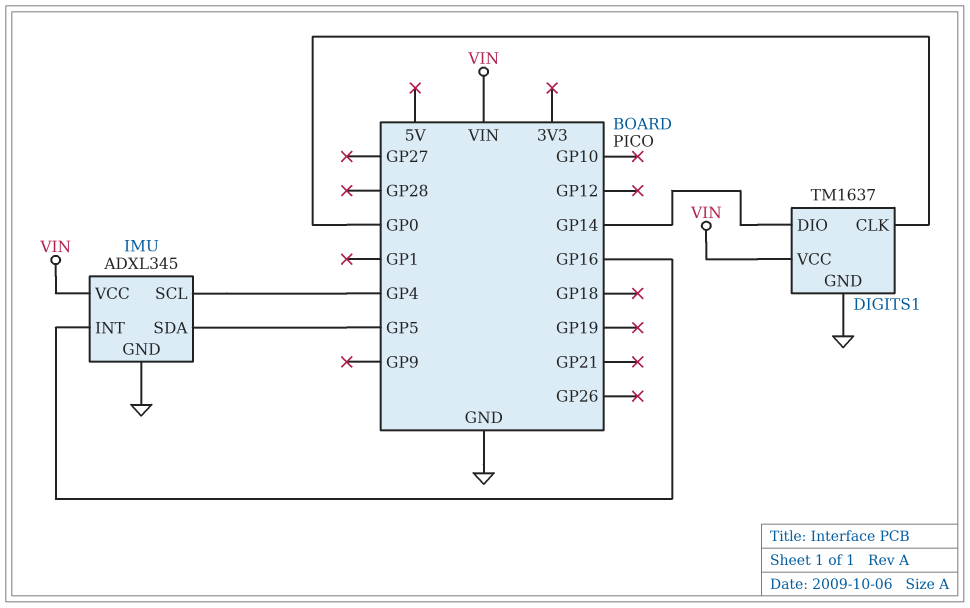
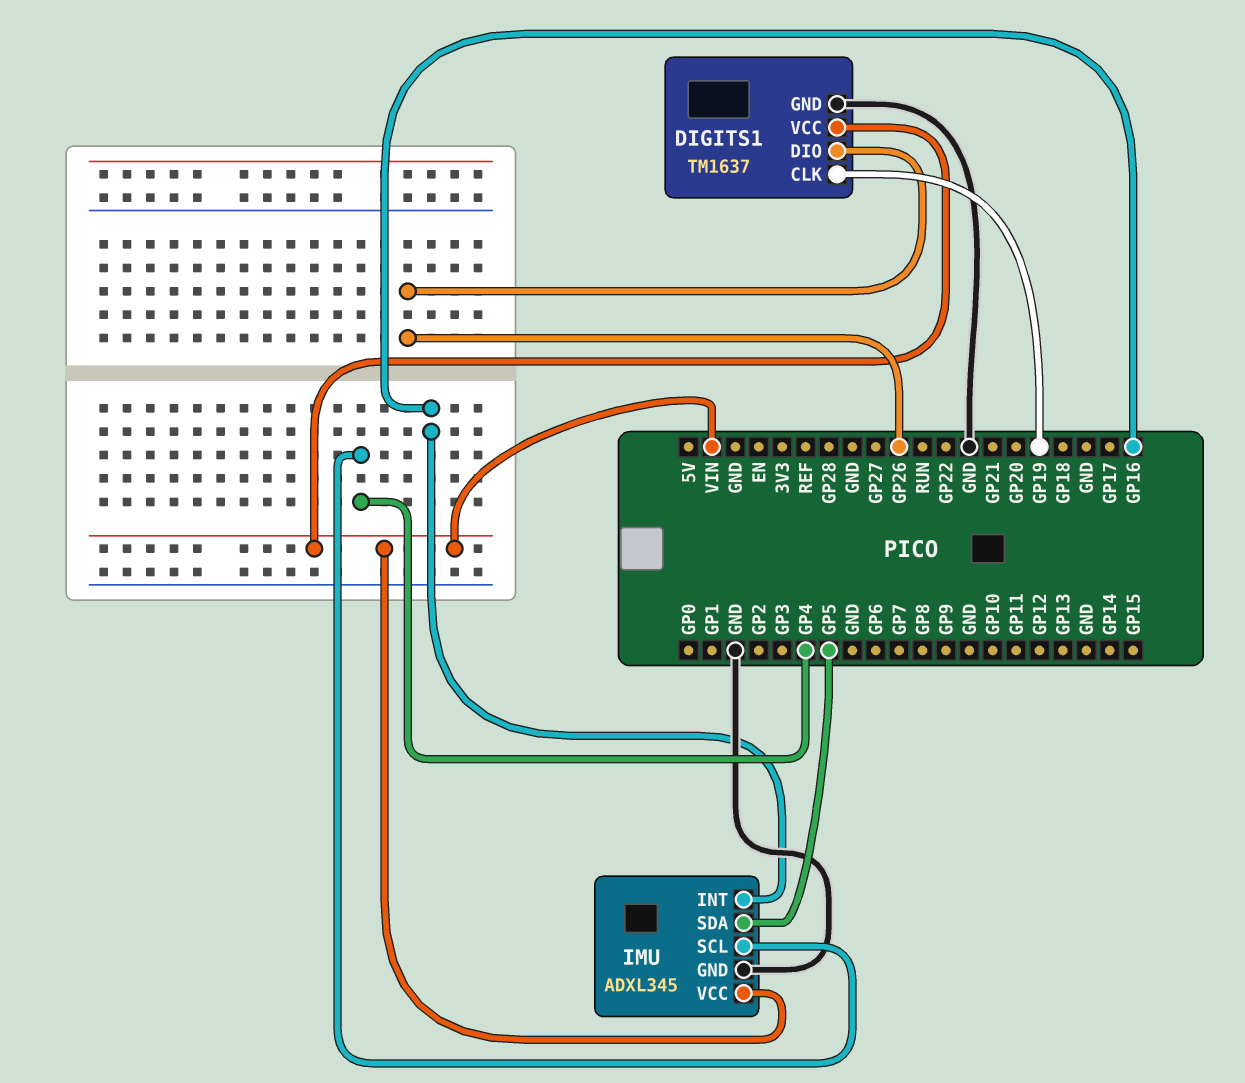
DIGITS1 pin CLK: GP0 -> GP19
DIGITS1 pin DIO: GP14 -> GP26

